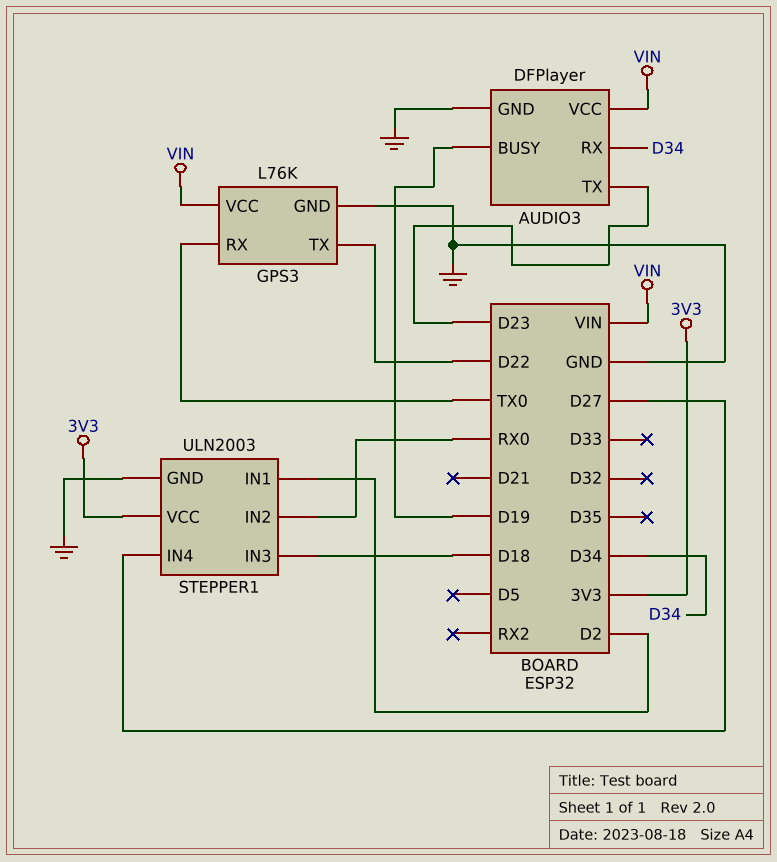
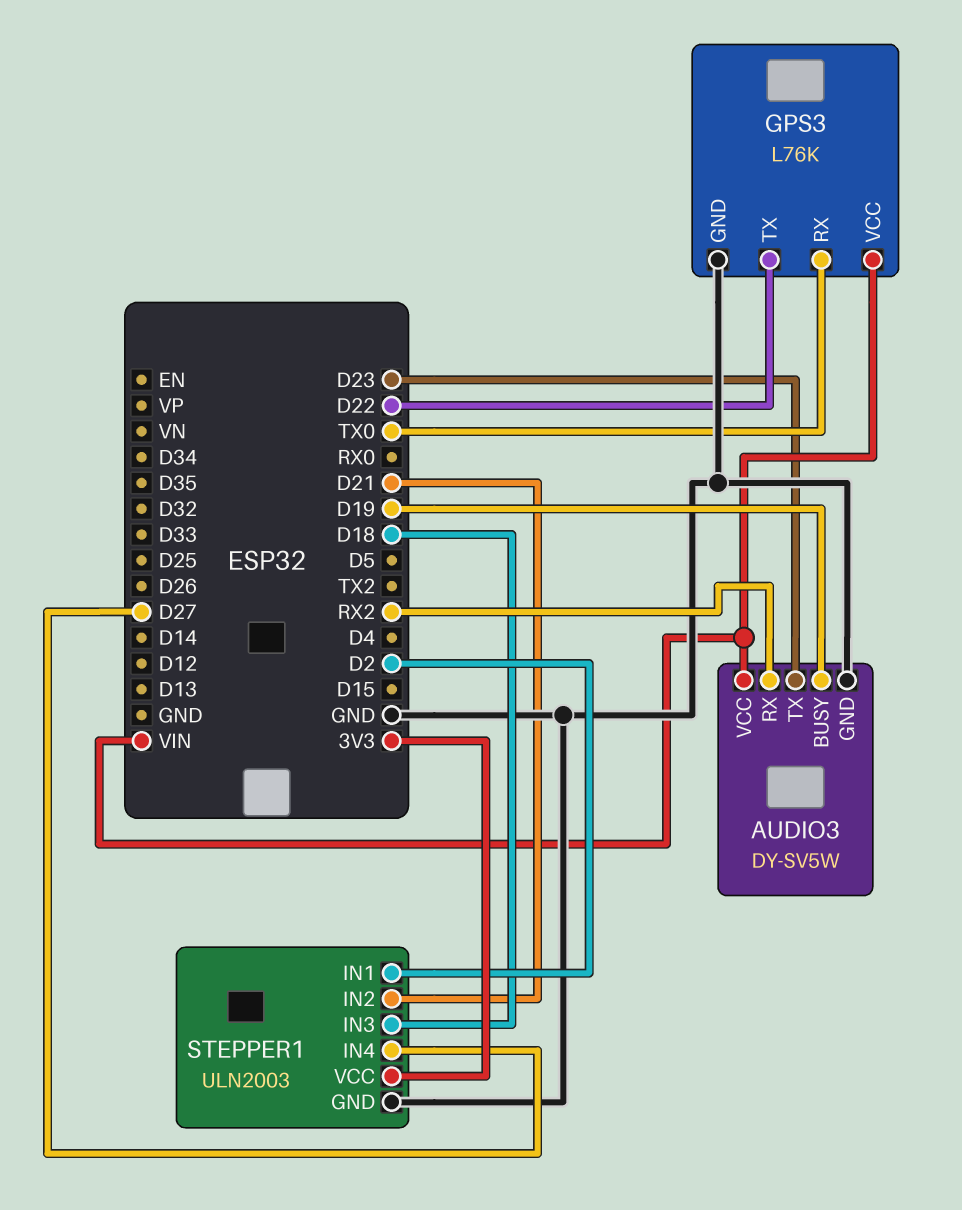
AUDIO3: DFPlayer -> DY-SV5W
AUDIO3 pin RX: D34 -> RX2
STEPPER1 pin IN2: RX0 -> D21

